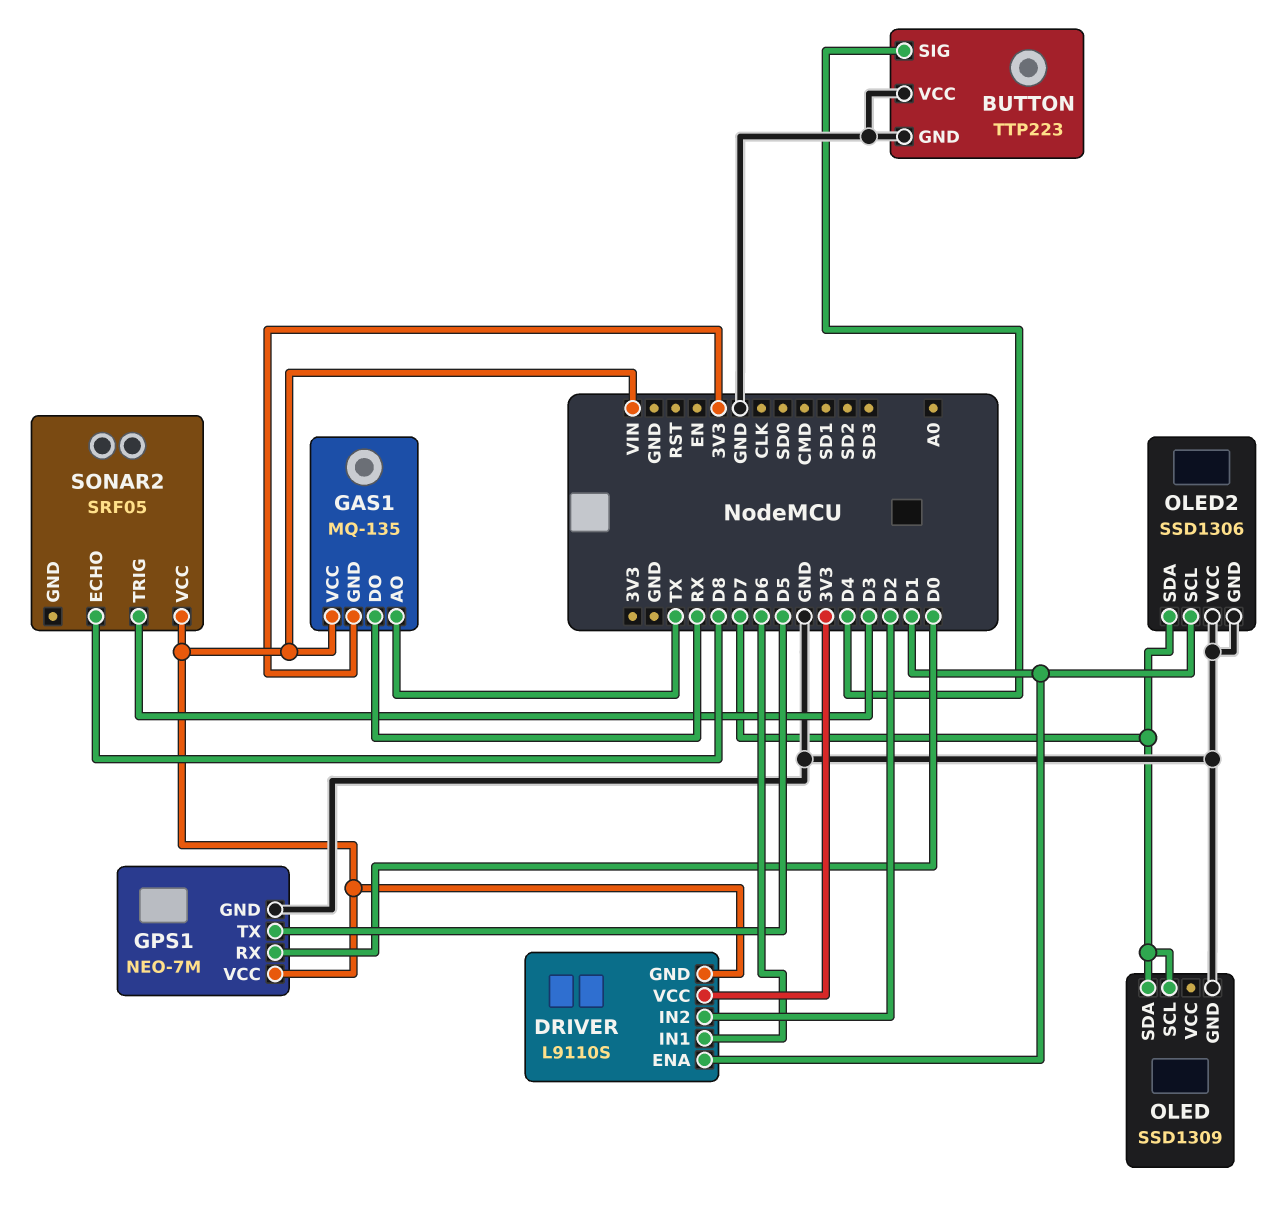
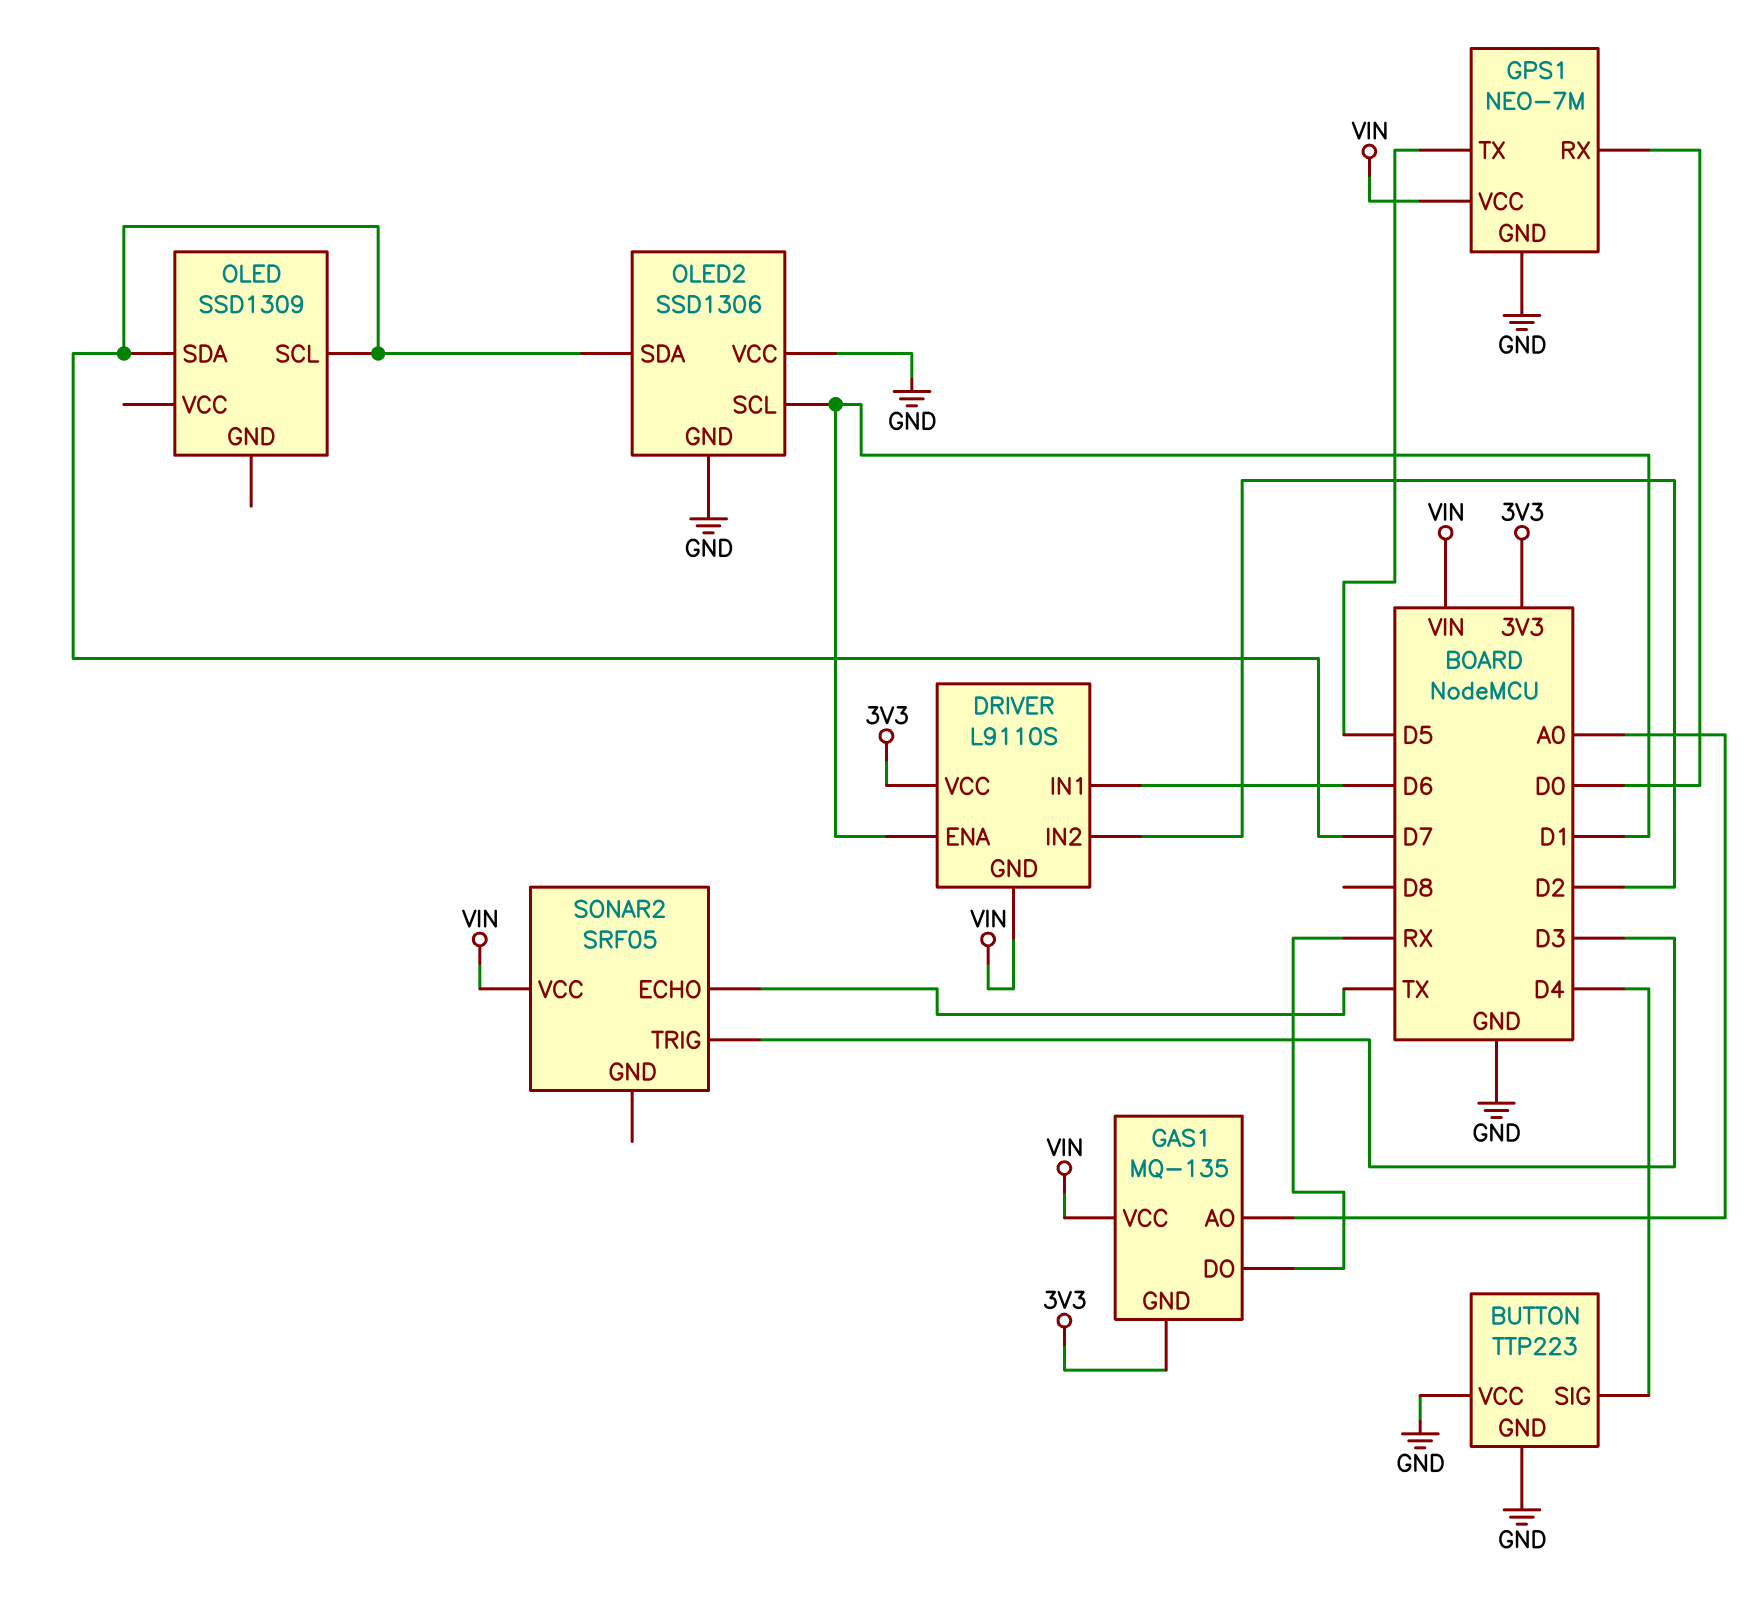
GAS1 pin AO: TX -> A0
OLED pin GND: GND -> none
SONAR2 pin ECHO: D8 -> TX

